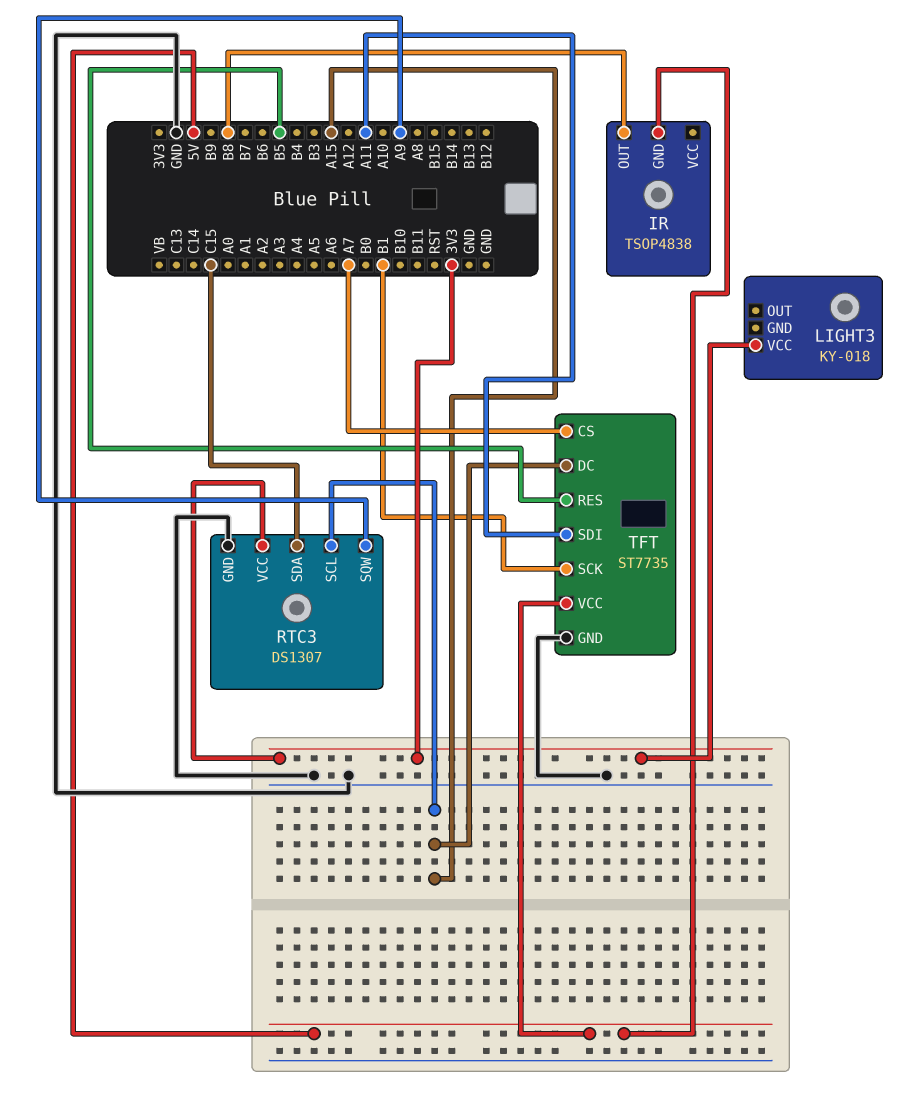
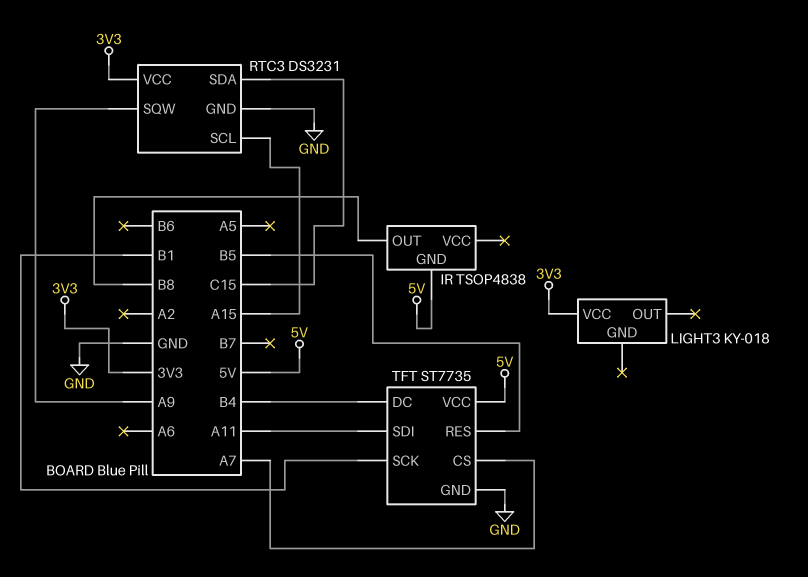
RTC3: DS1307 -> DS3231
TFT pin DC: A15 -> B4

